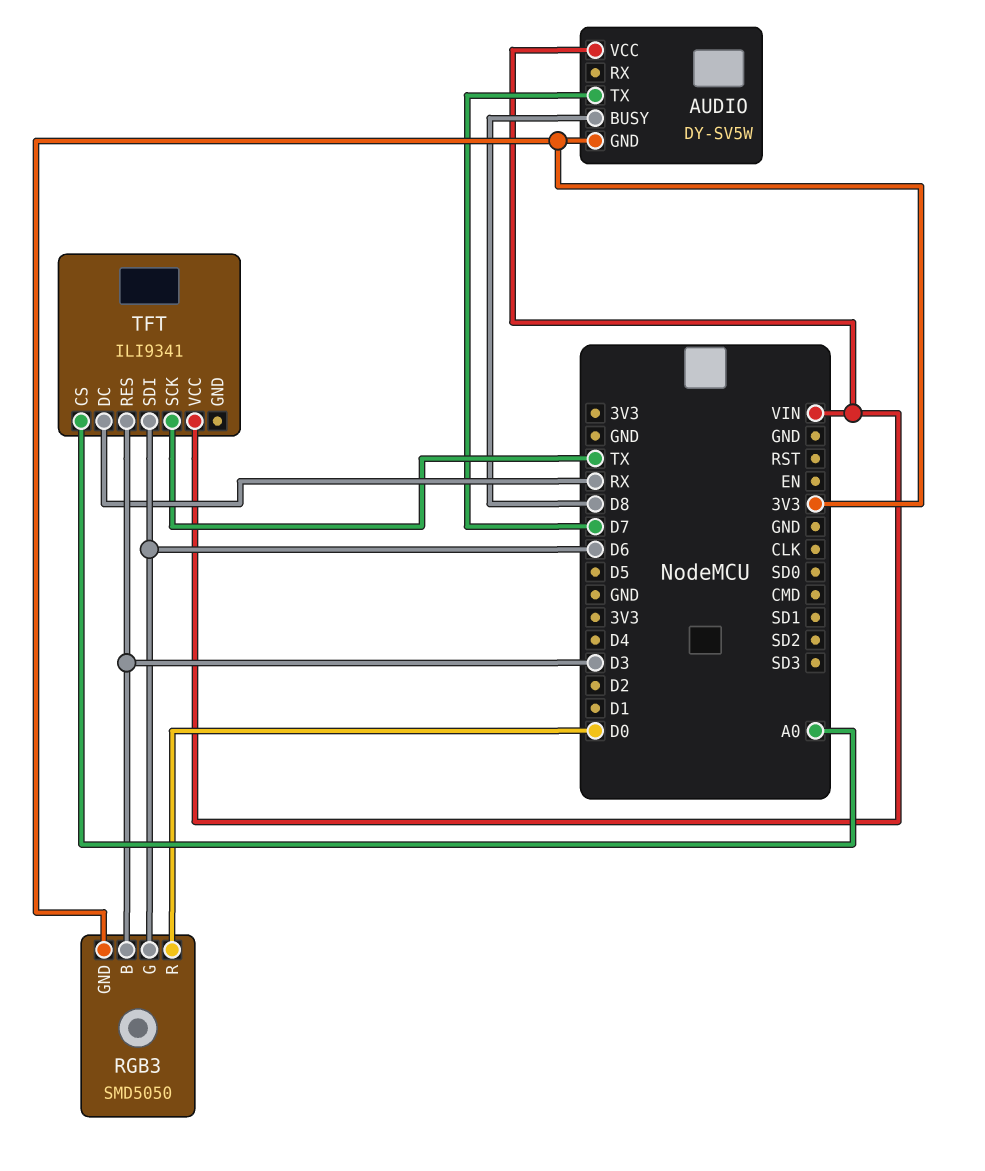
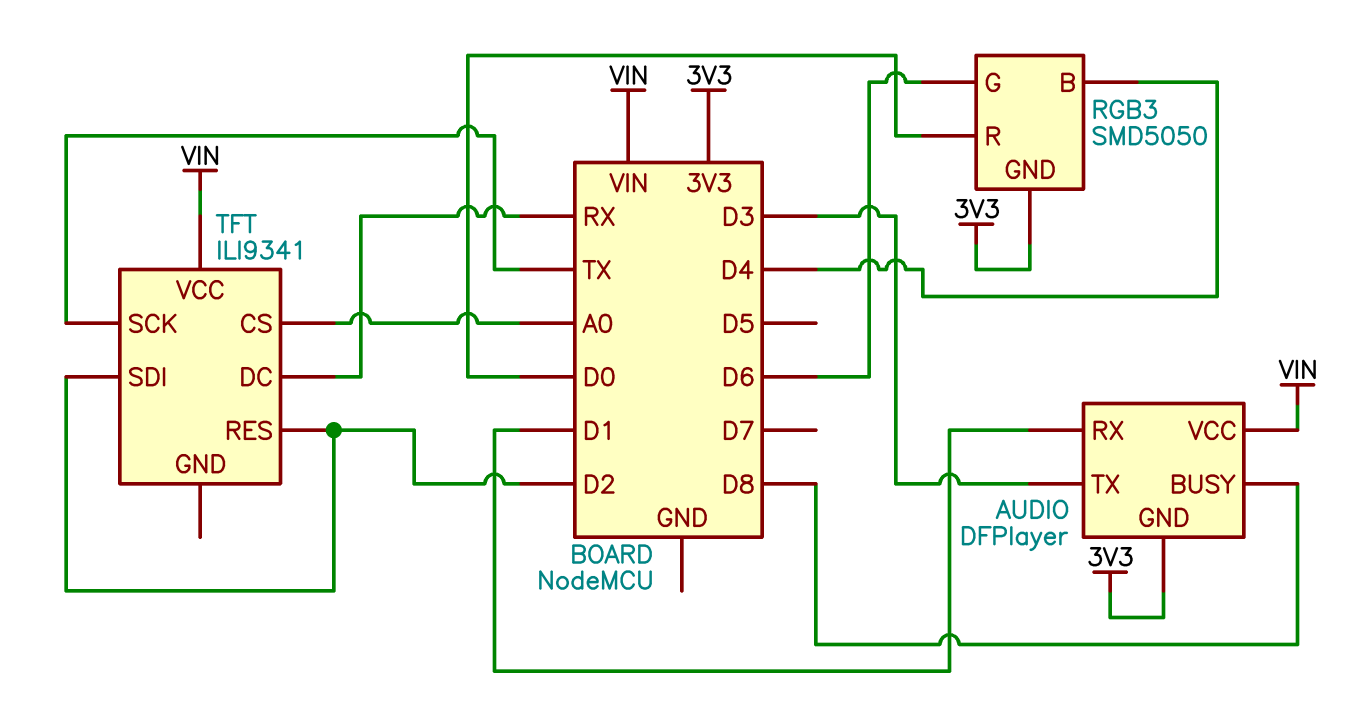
AUDIO: DY-SV5W -> DFPlayer
AUDIO pin RX: none -> D1
AUDIO pin TX: D7 -> D3
RGB3 pin B: D3 -> D4
TFT pin RES: D3 -> D2
TFT pin SDI: D6 -> D2

